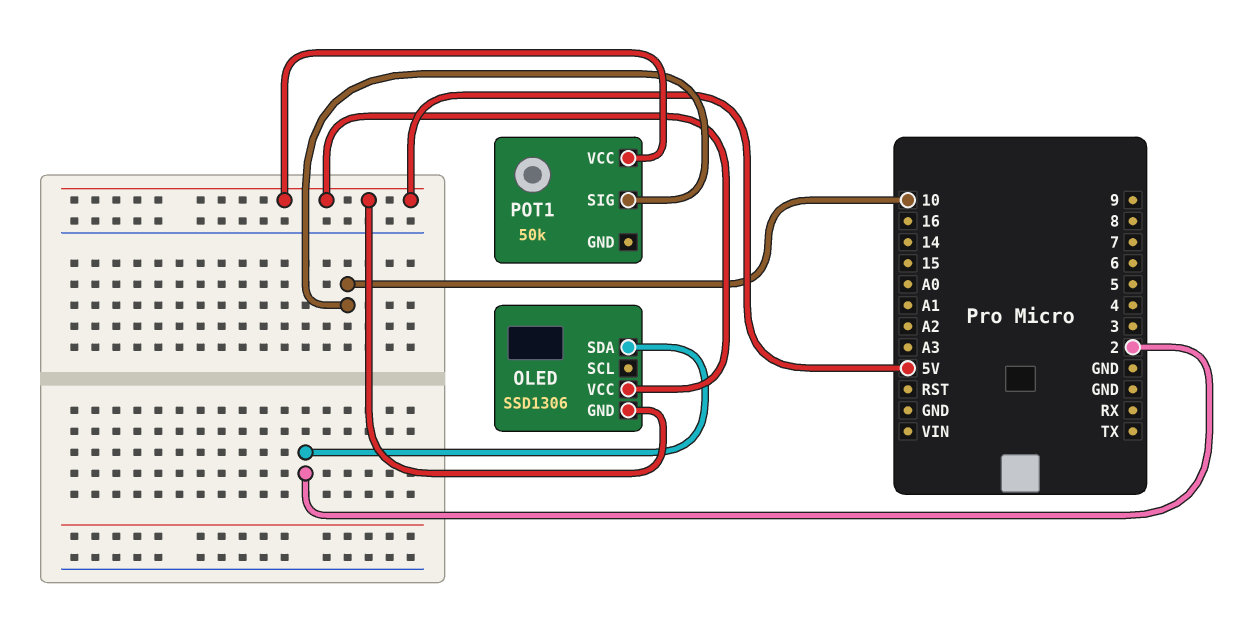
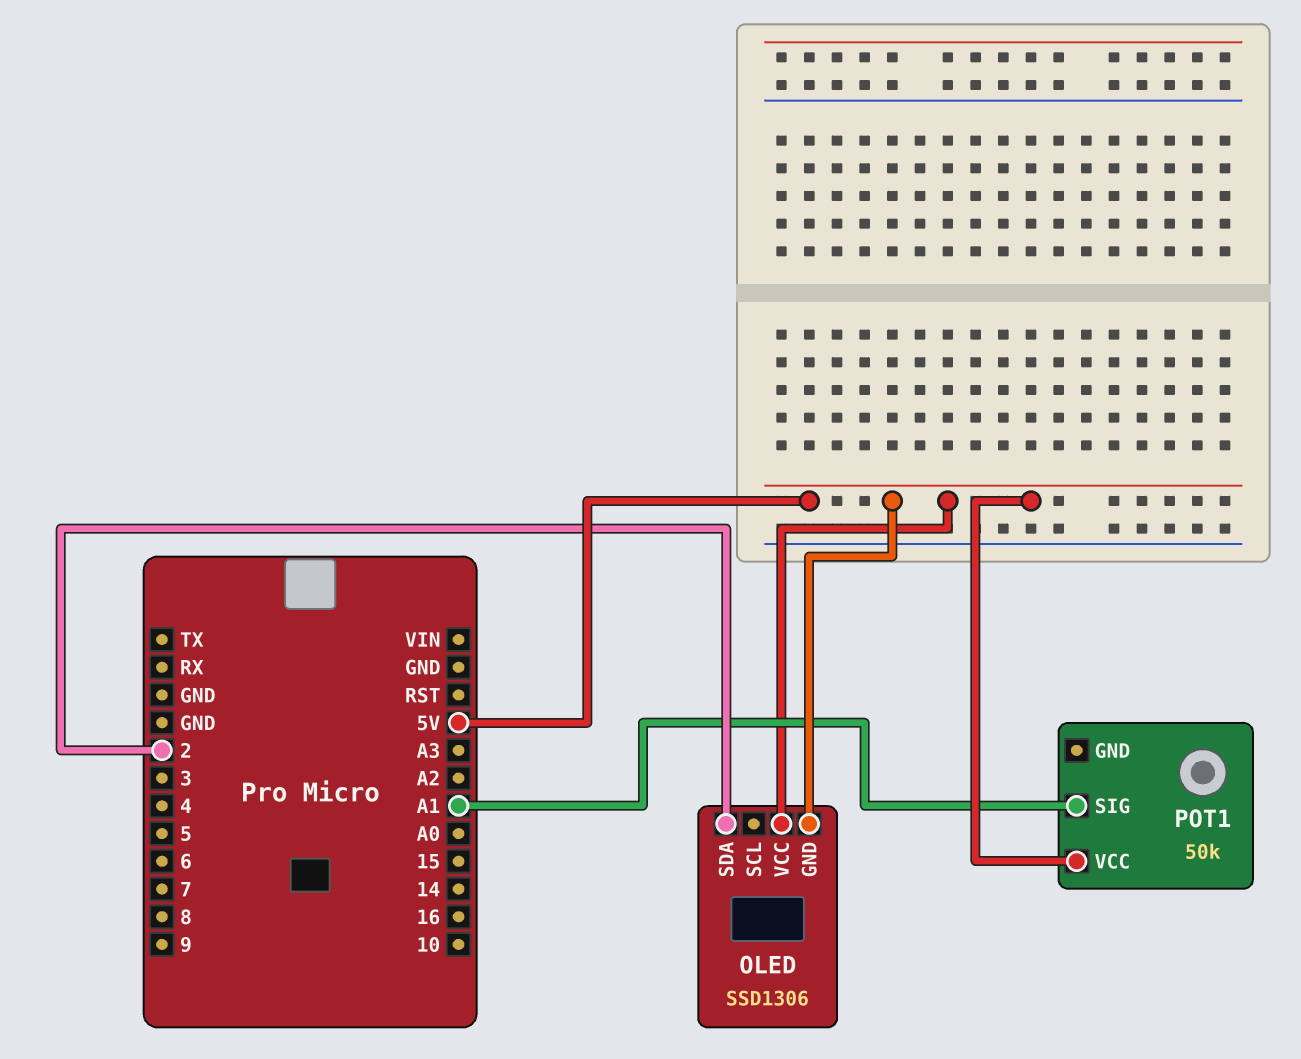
POT1 pin SIG: 10 -> A1

